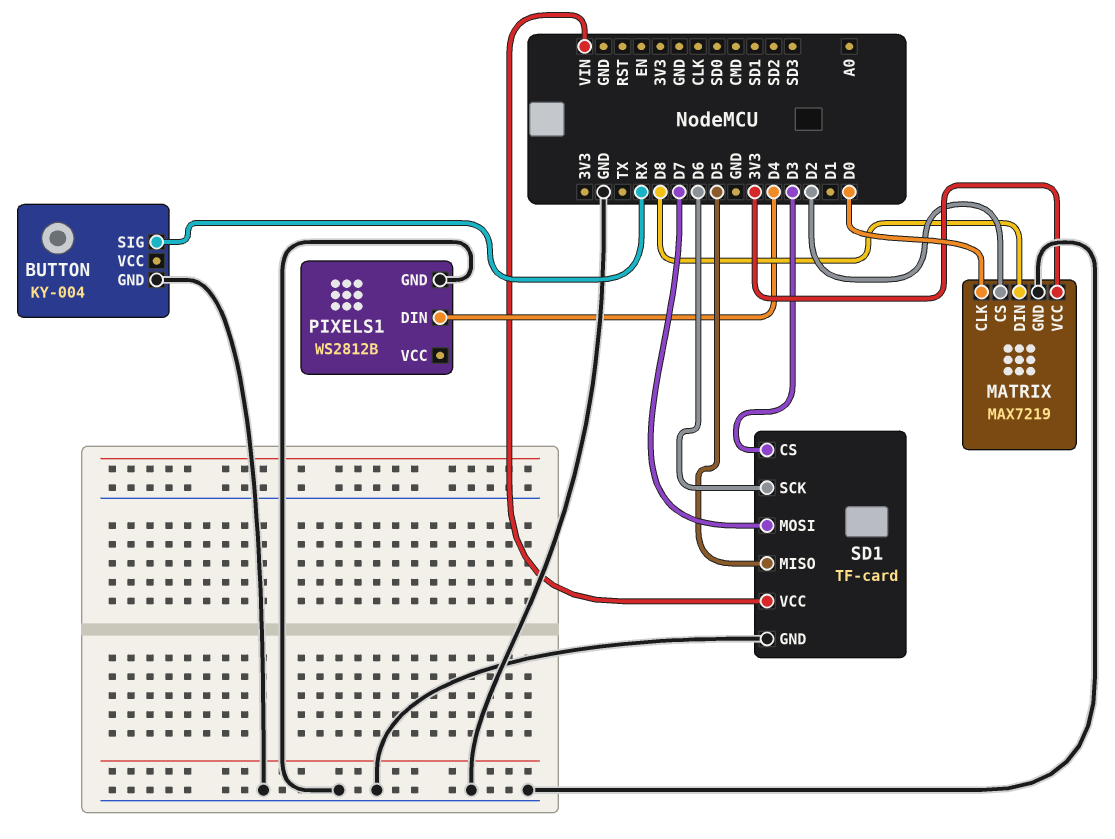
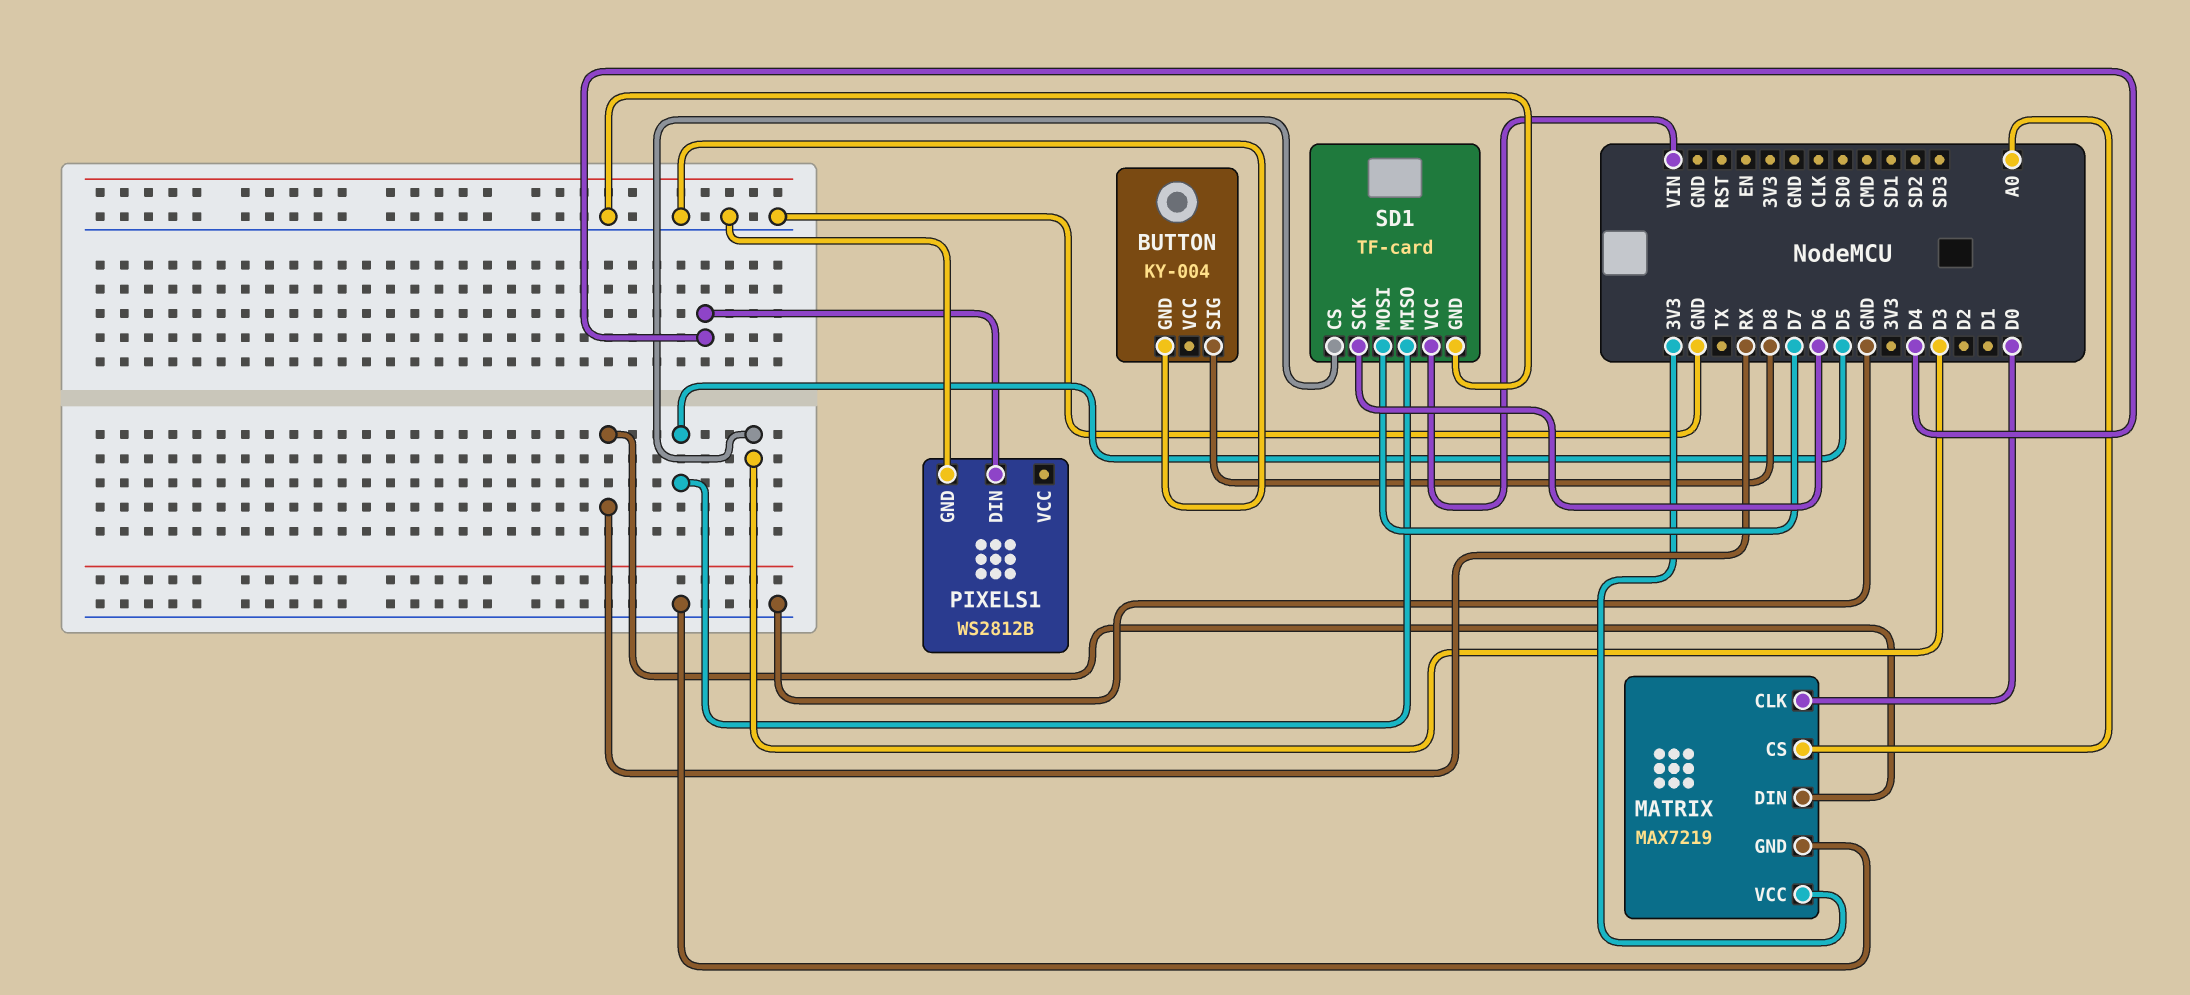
BUTTON pin SIG: RX -> D8
MATRIX pin CS: D2 -> A0
MATRIX pin DIN: D8 -> RX

